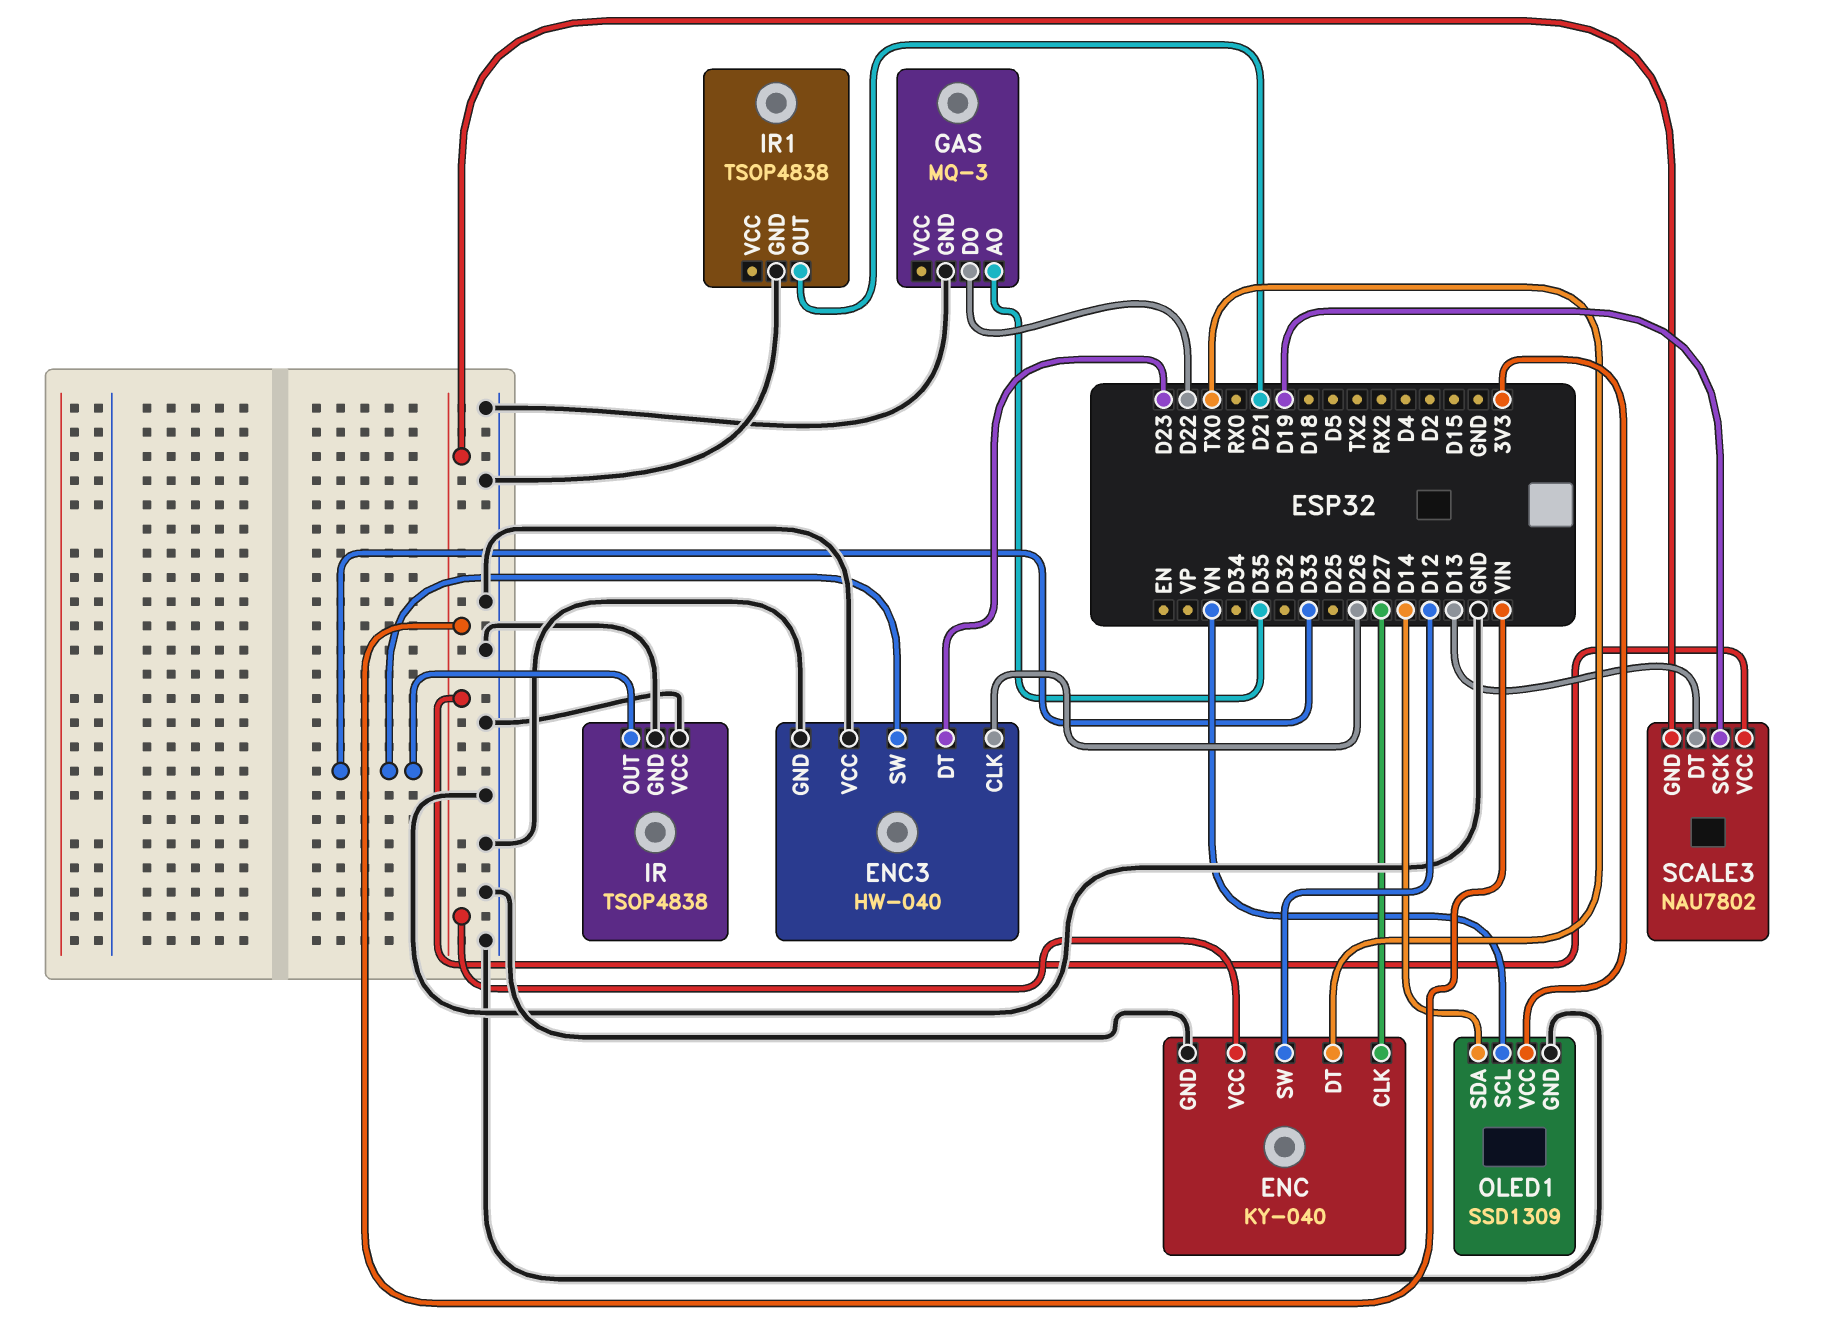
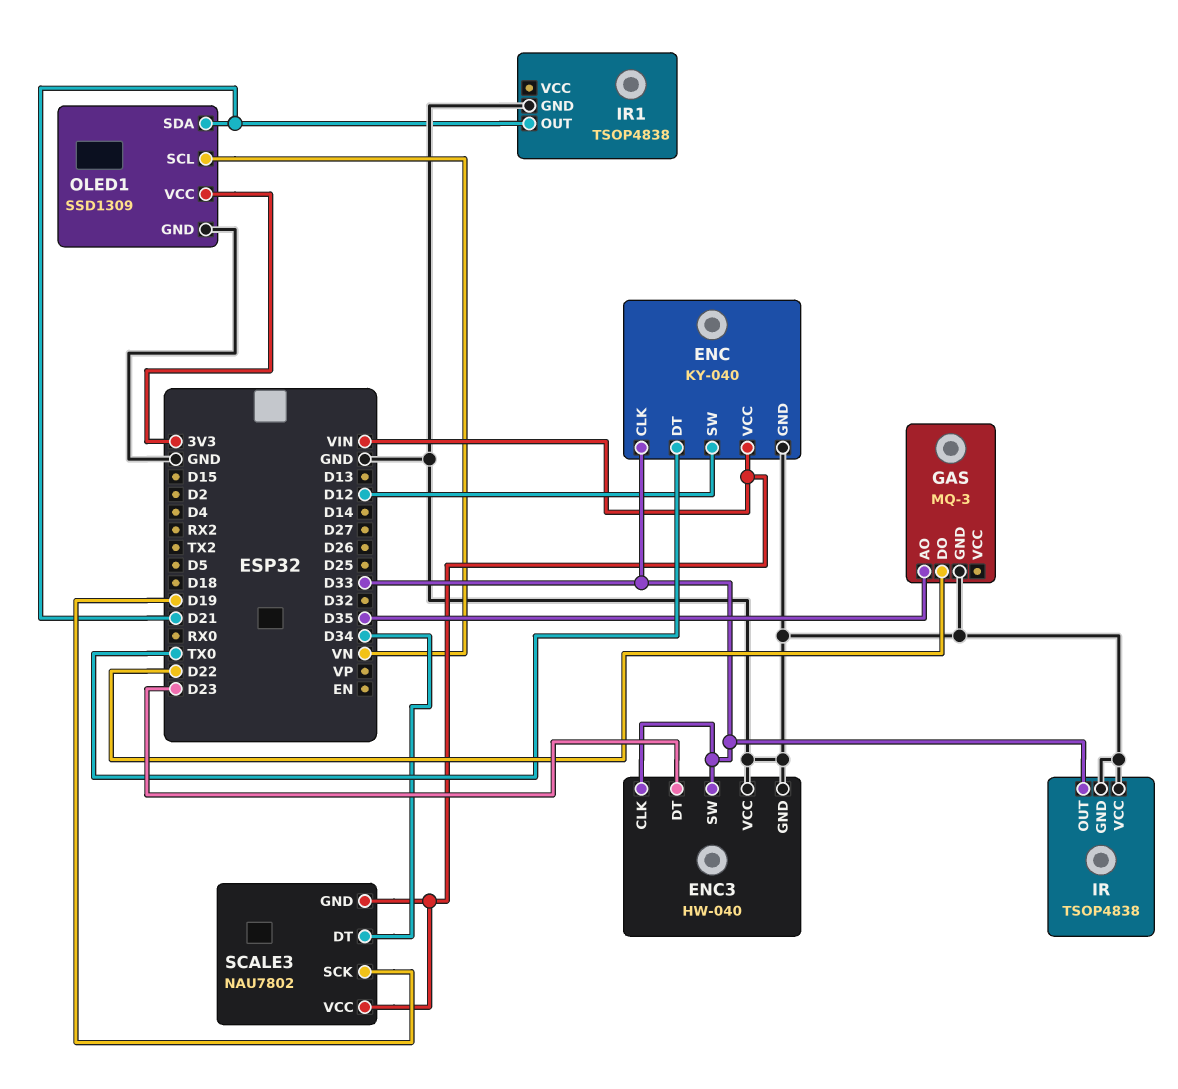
ENC pin CLK: D27 -> D33
ENC3 pin CLK: D26 -> D33
OLED1 pin SDA: D14 -> D21
SCALE3 pin DT: D13 -> D34

